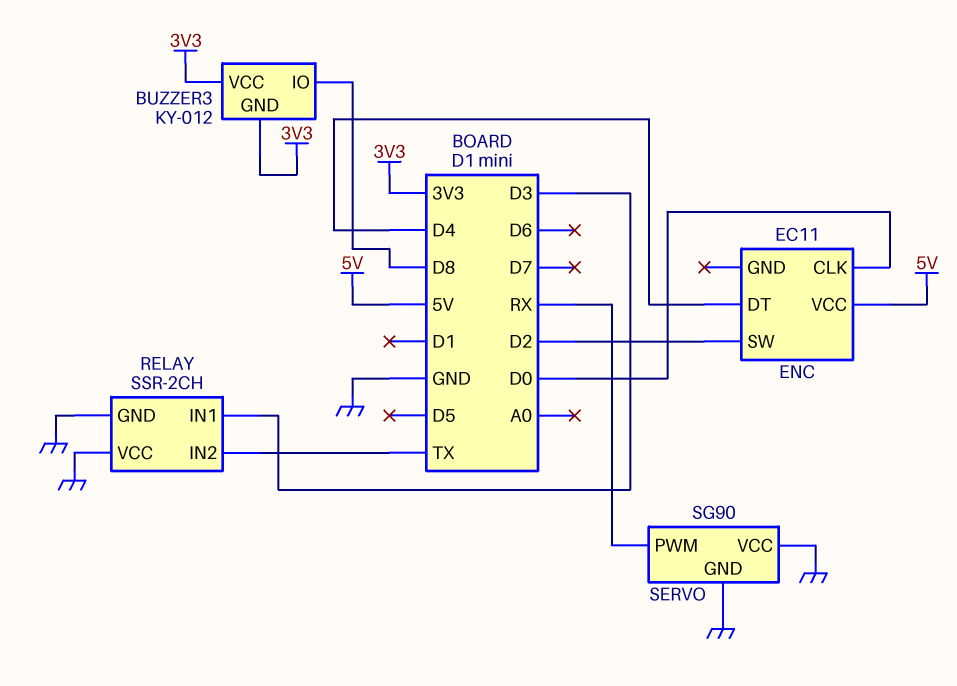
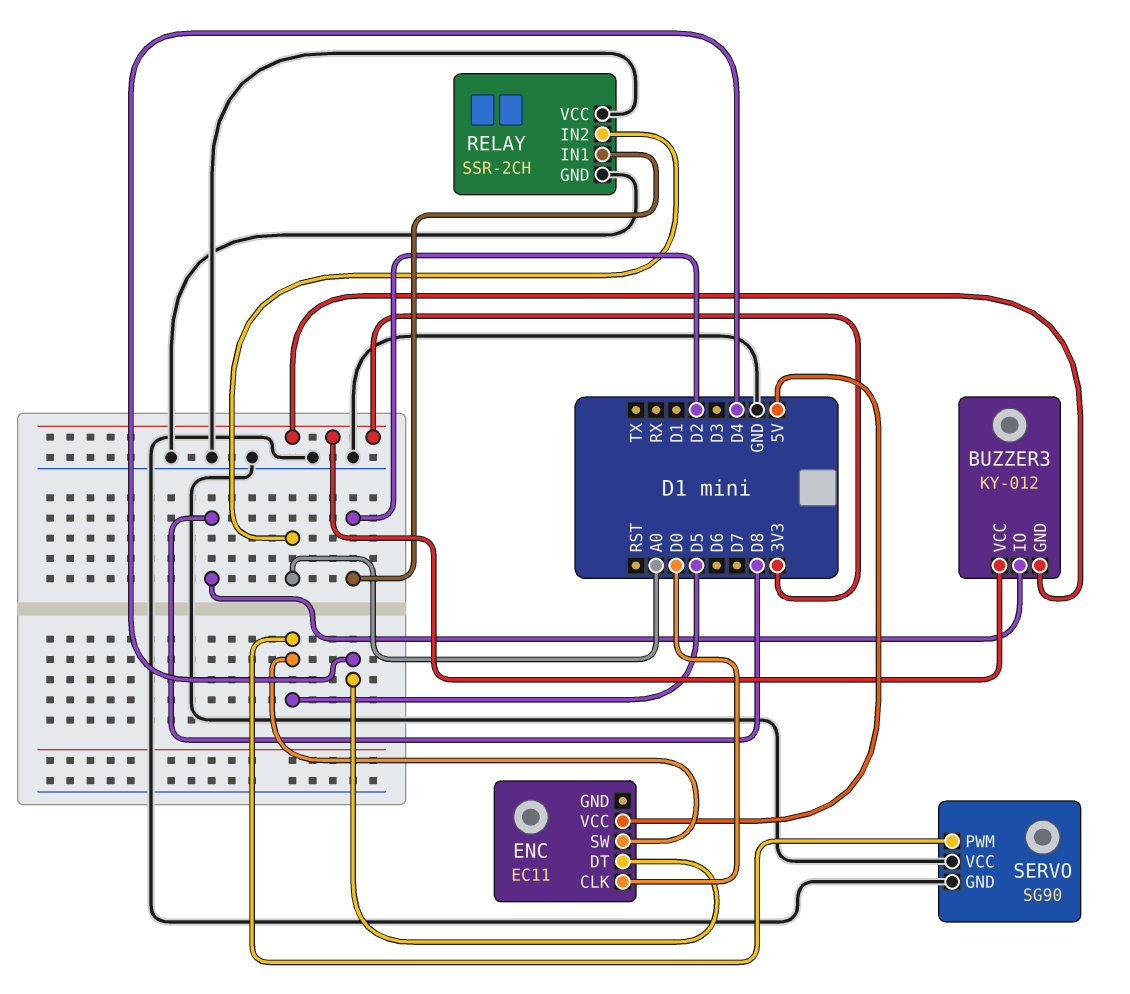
ENC pin SW: D2 -> D5
RELAY pin IN1: D3 -> D2
RELAY pin IN2: TX -> A0
SERVO pin PWM: RX -> D5

